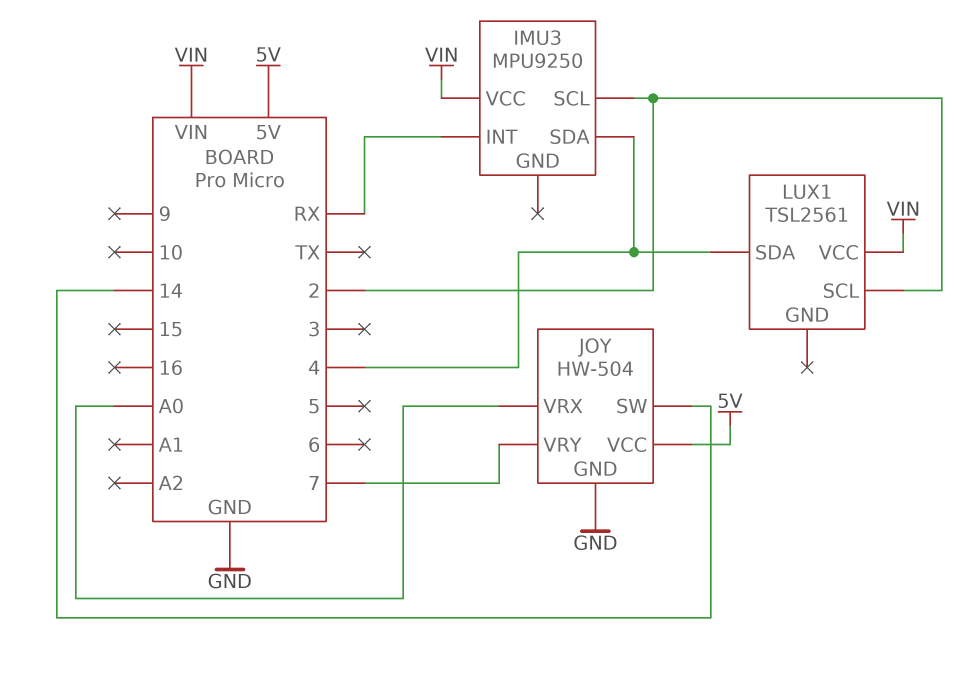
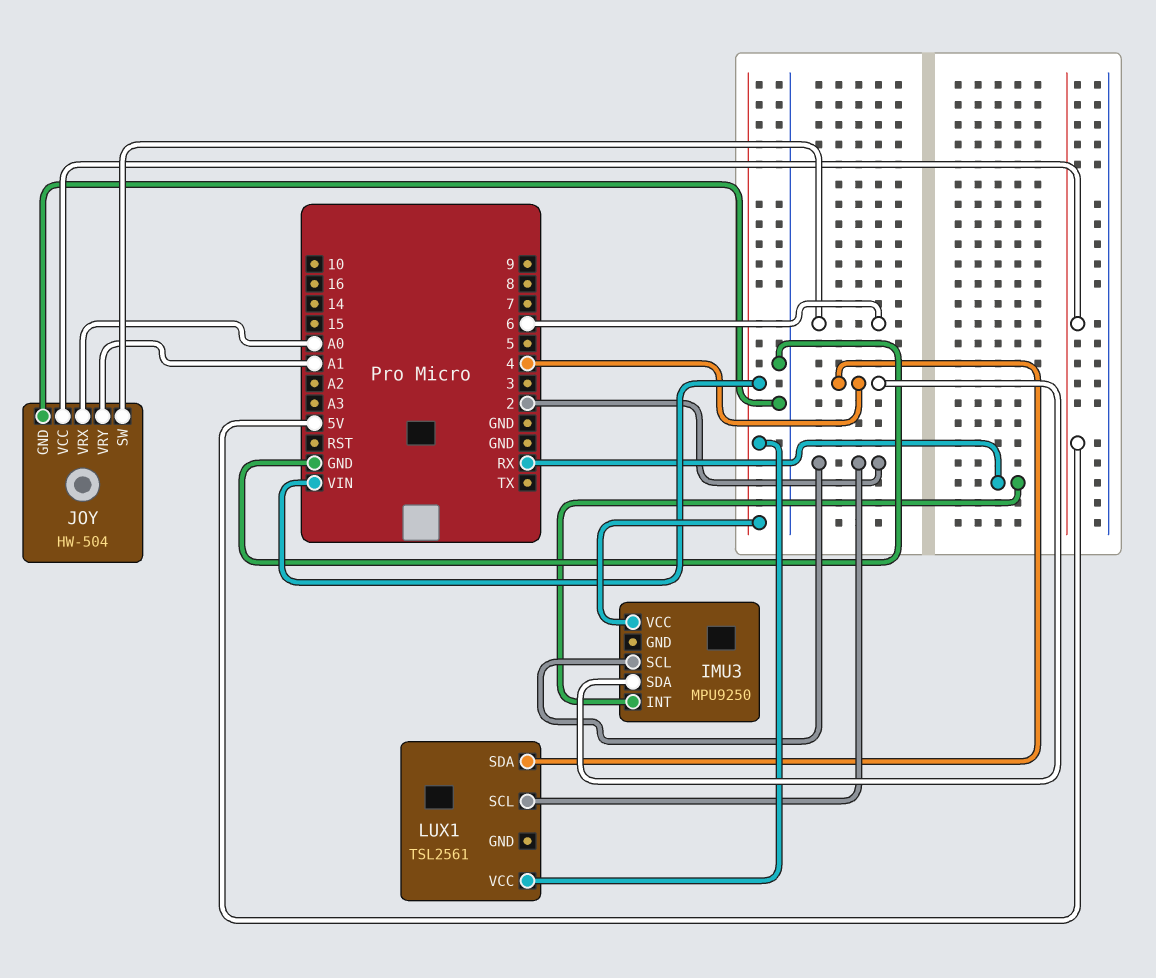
JOY pin SW: 14 -> 6
JOY pin VRY: 7 -> A1

